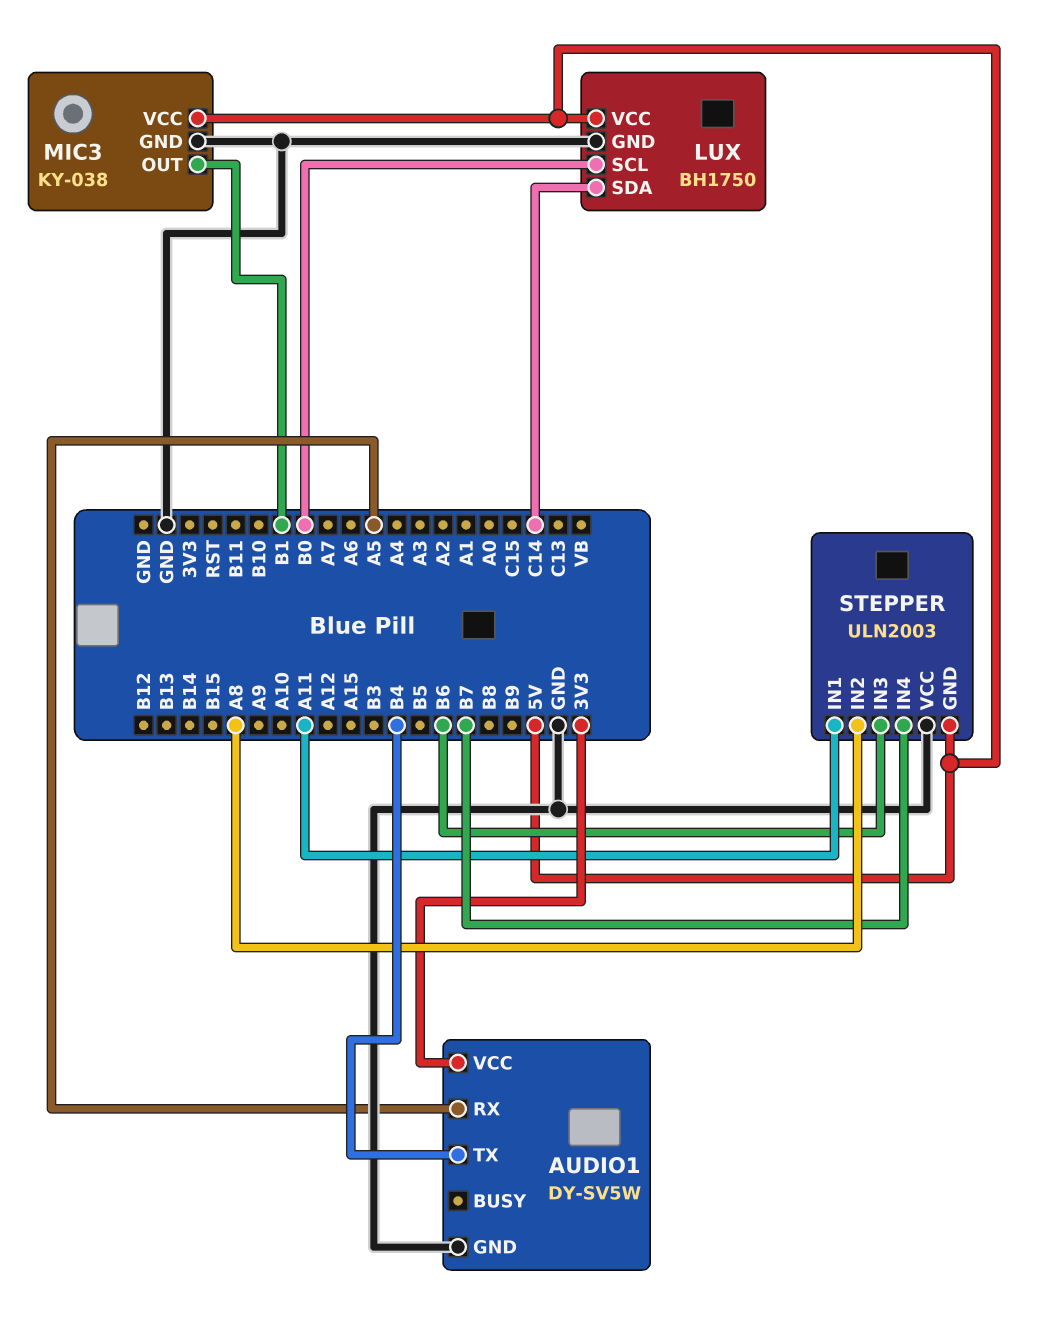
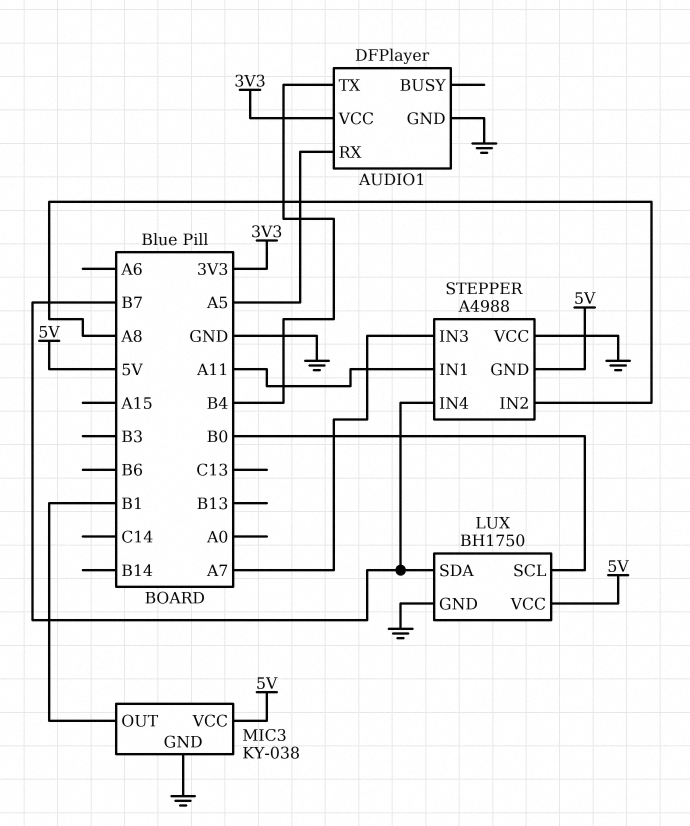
AUDIO1: DY-SV5W -> DFPlayer
LUX pin SDA: C14 -> B7
STEPPER: ULN2003 -> A4988
STEPPER pin IN3: B6 -> A7

